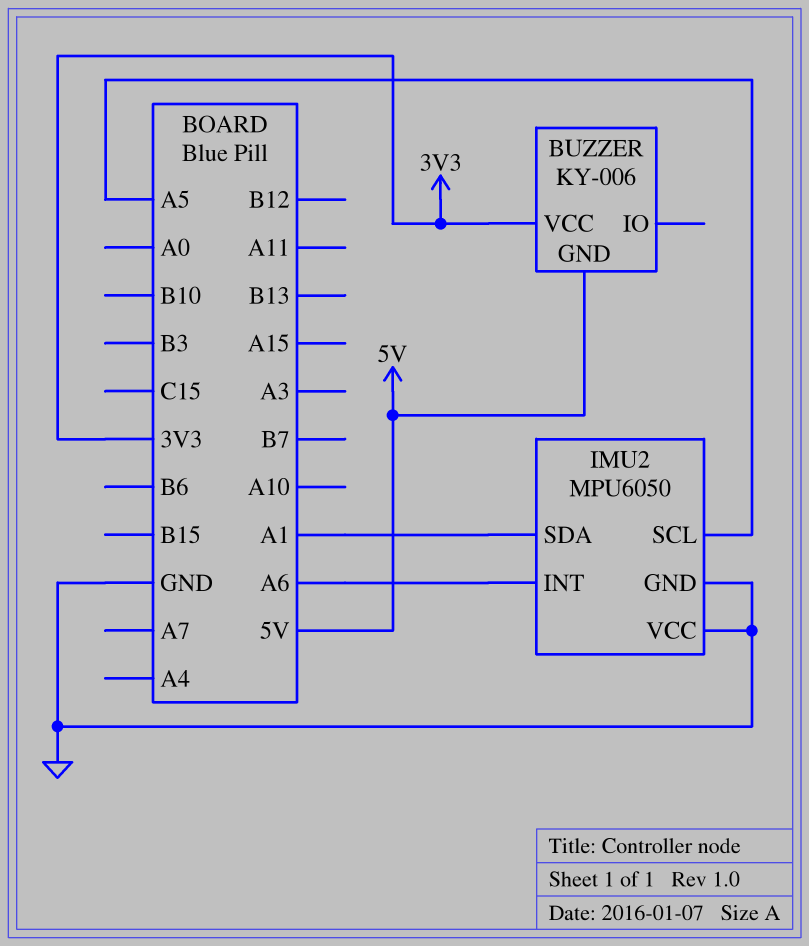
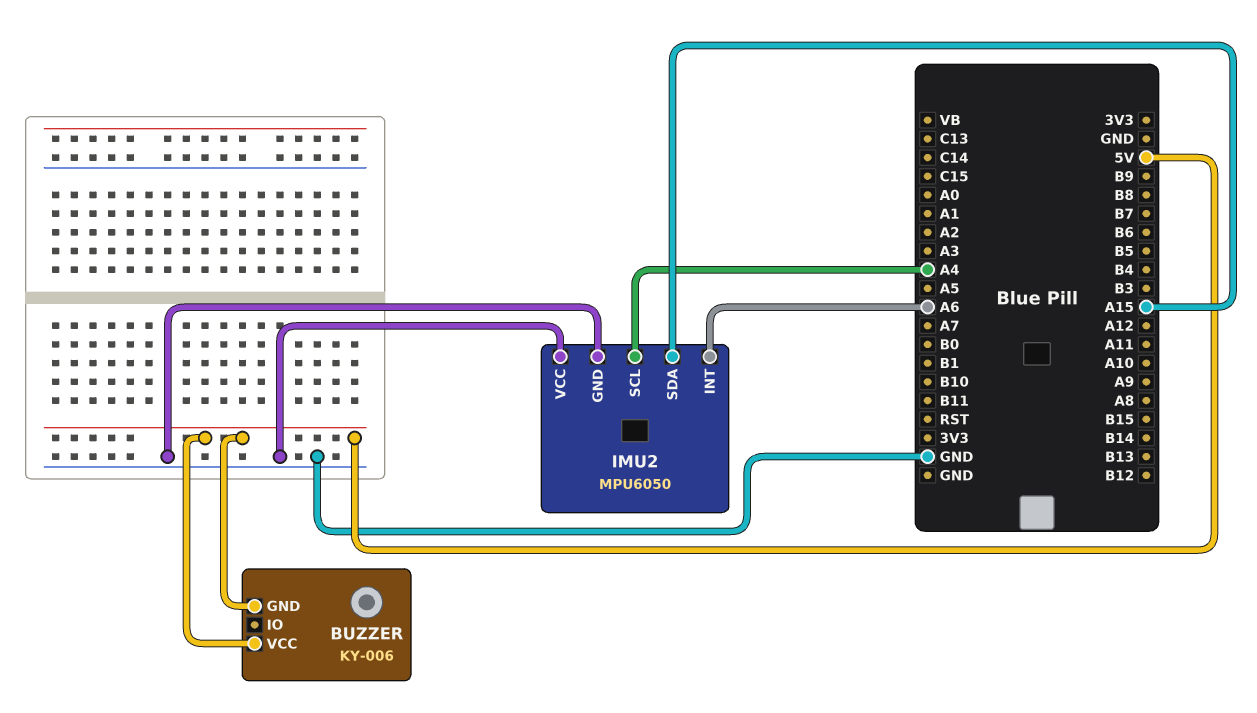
BUZZER pin VCC: 3V3 -> 5V
IMU2 pin SCL: A5 -> A4
IMU2 pin SDA: A1 -> A15

